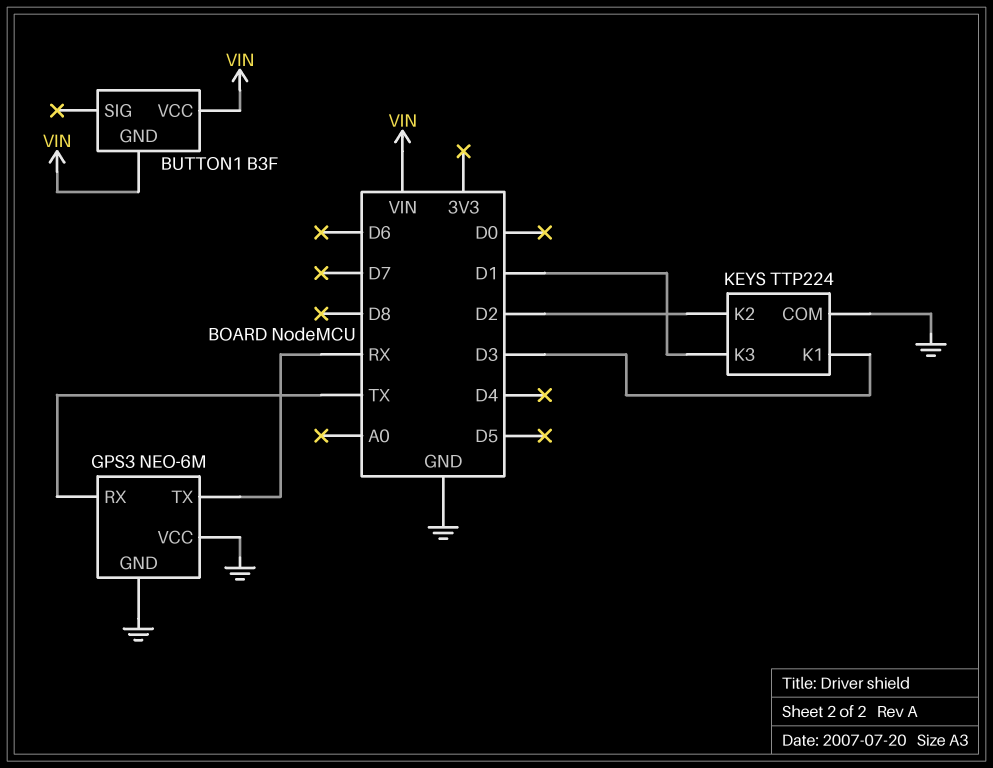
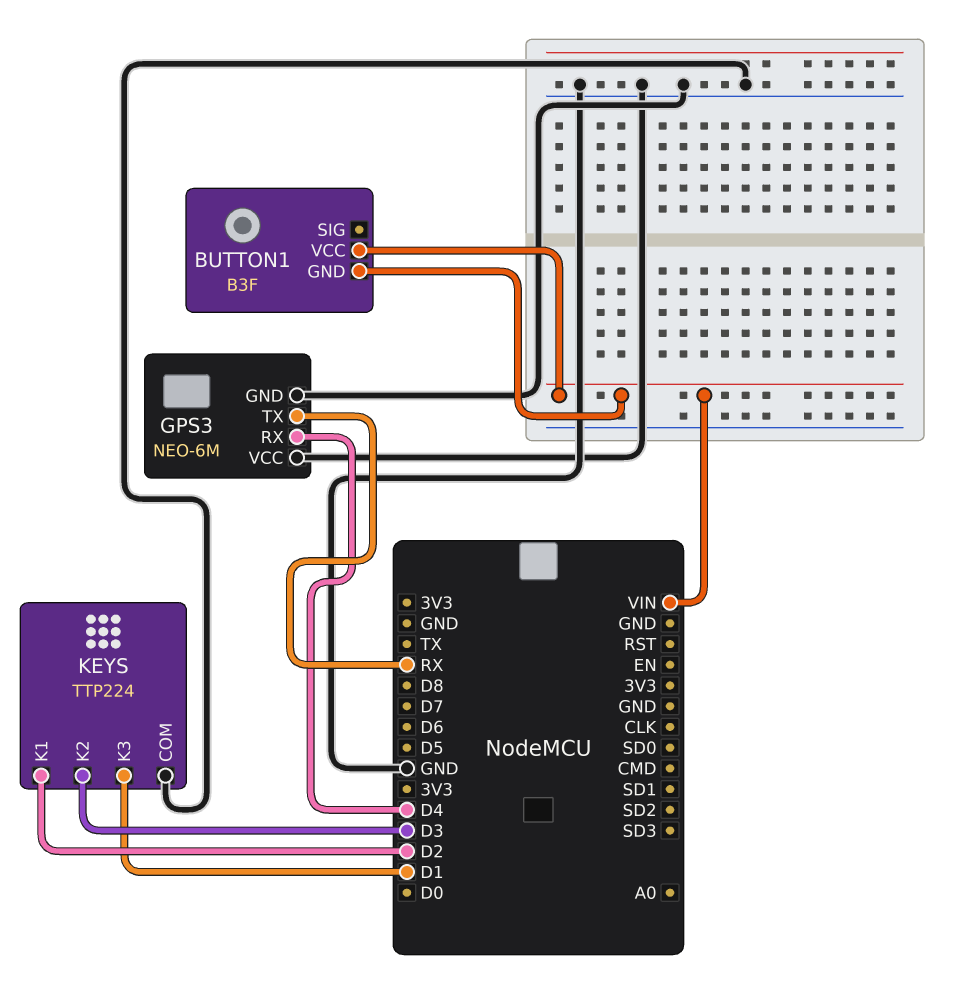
GPS3 pin RX: TX -> D4
KEYS pin K1: D3 -> D2
KEYS pin K2: D2 -> D3

